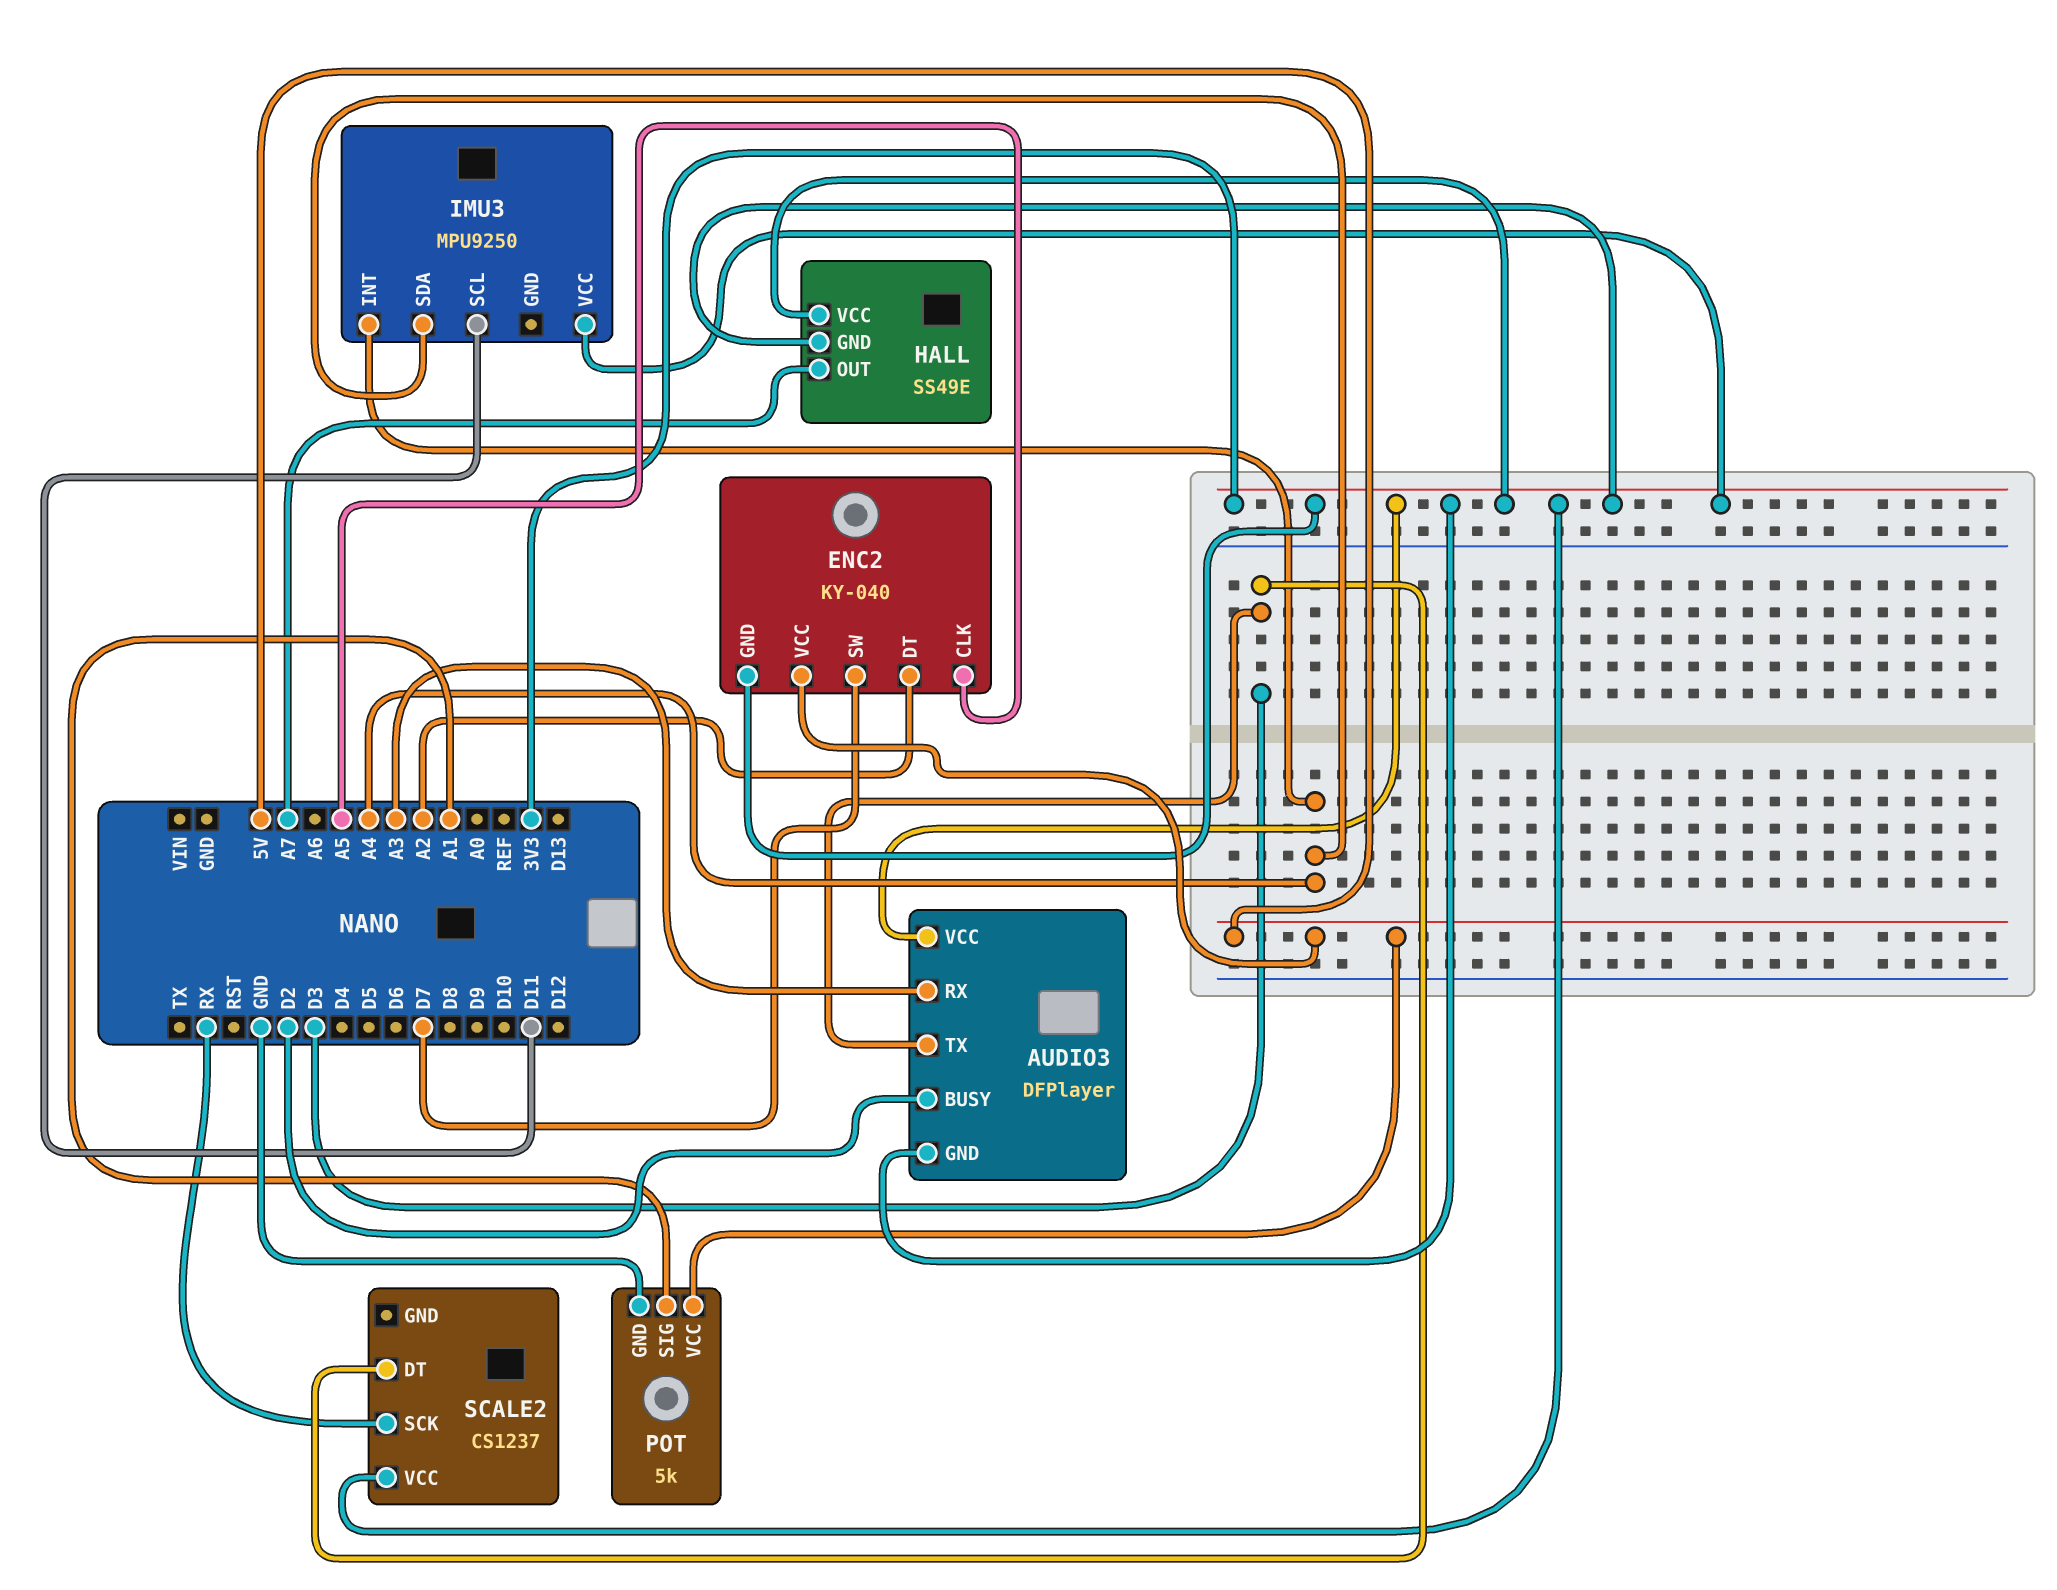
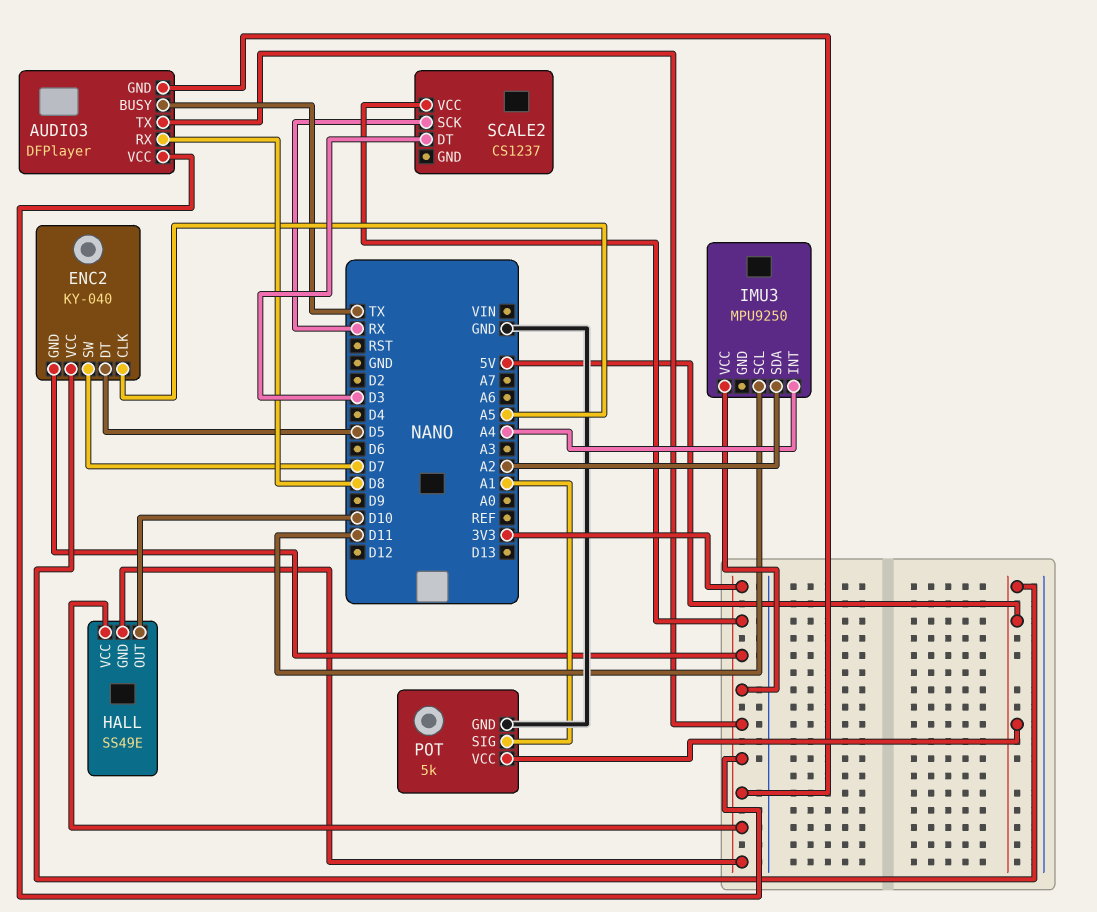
AUDIO3 pin BUSY: D2 -> TX
AUDIO3 pin RX: A3 -> D8
AUDIO3 pin TX: D3 -> 3V3
ENC2 pin DT: A2 -> D5
HALL pin OUT: A7 -> D10
IMU3 pin SDA: A4 -> A2

